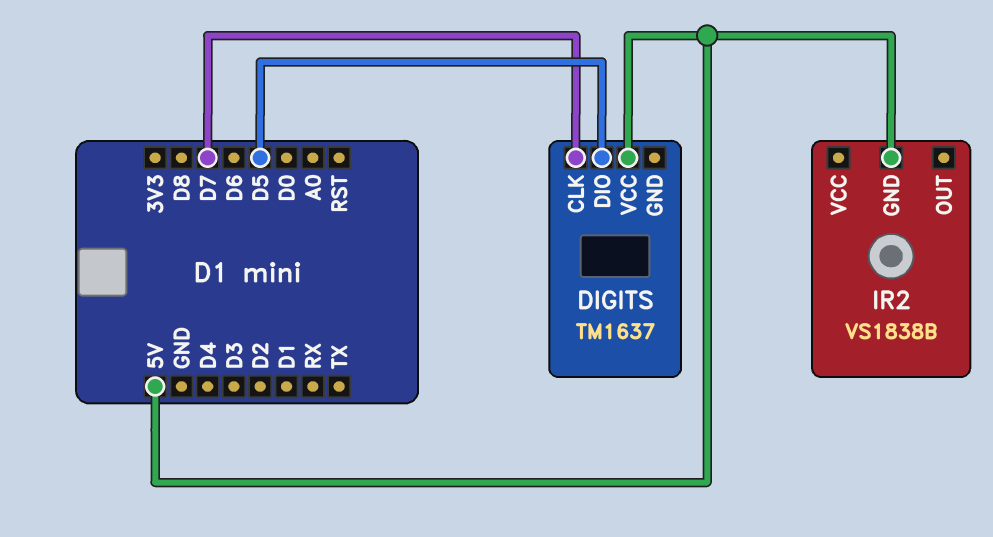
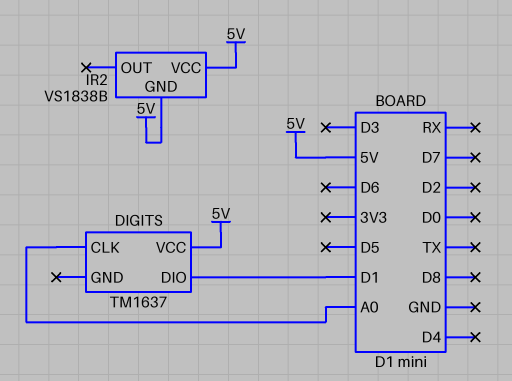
DIGITS pin CLK: D7 -> A0
DIGITS pin DIO: D5 -> D1
IR2 pin VCC: none -> 5V

